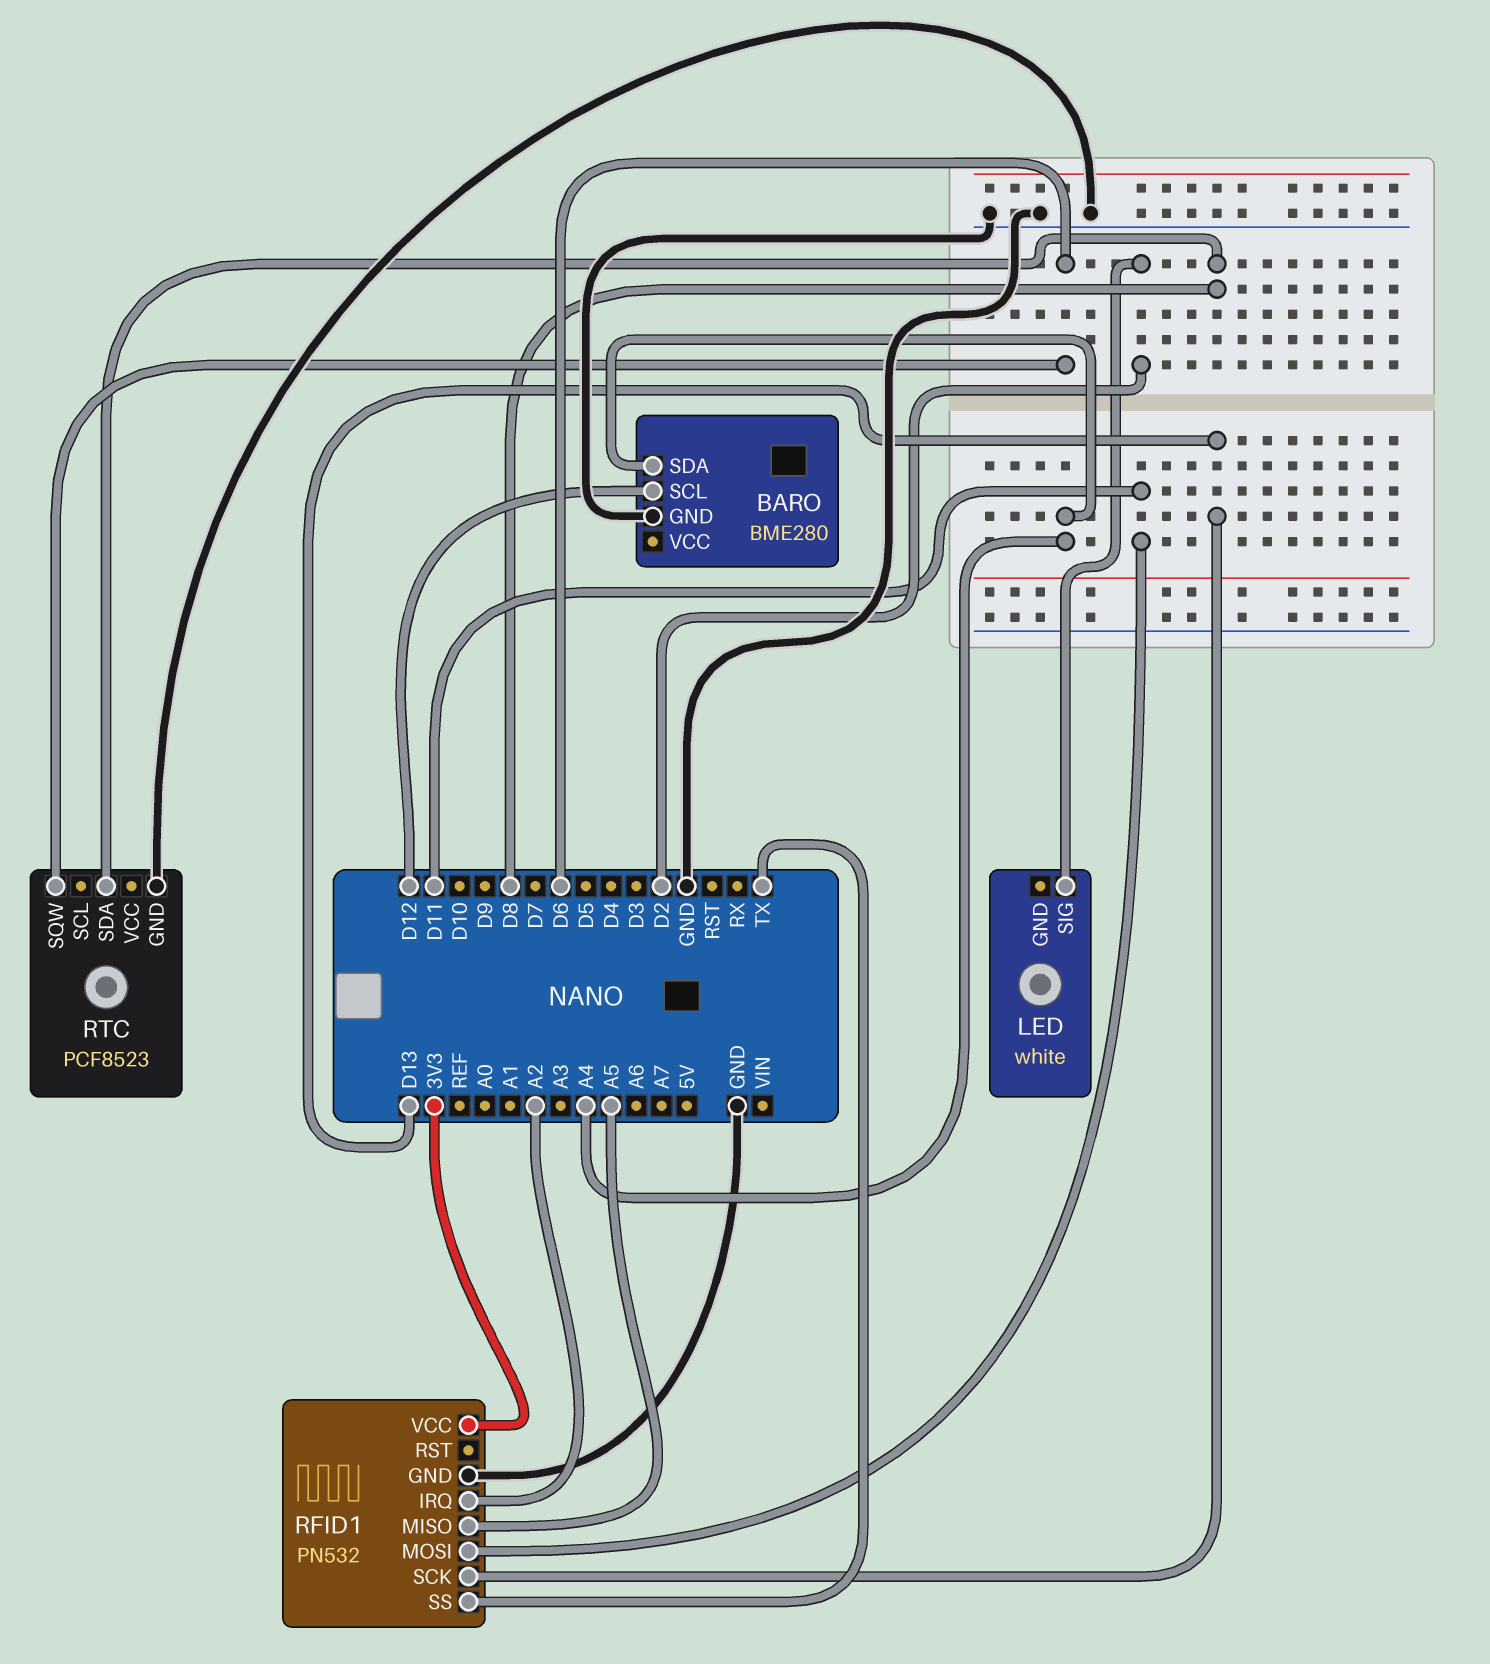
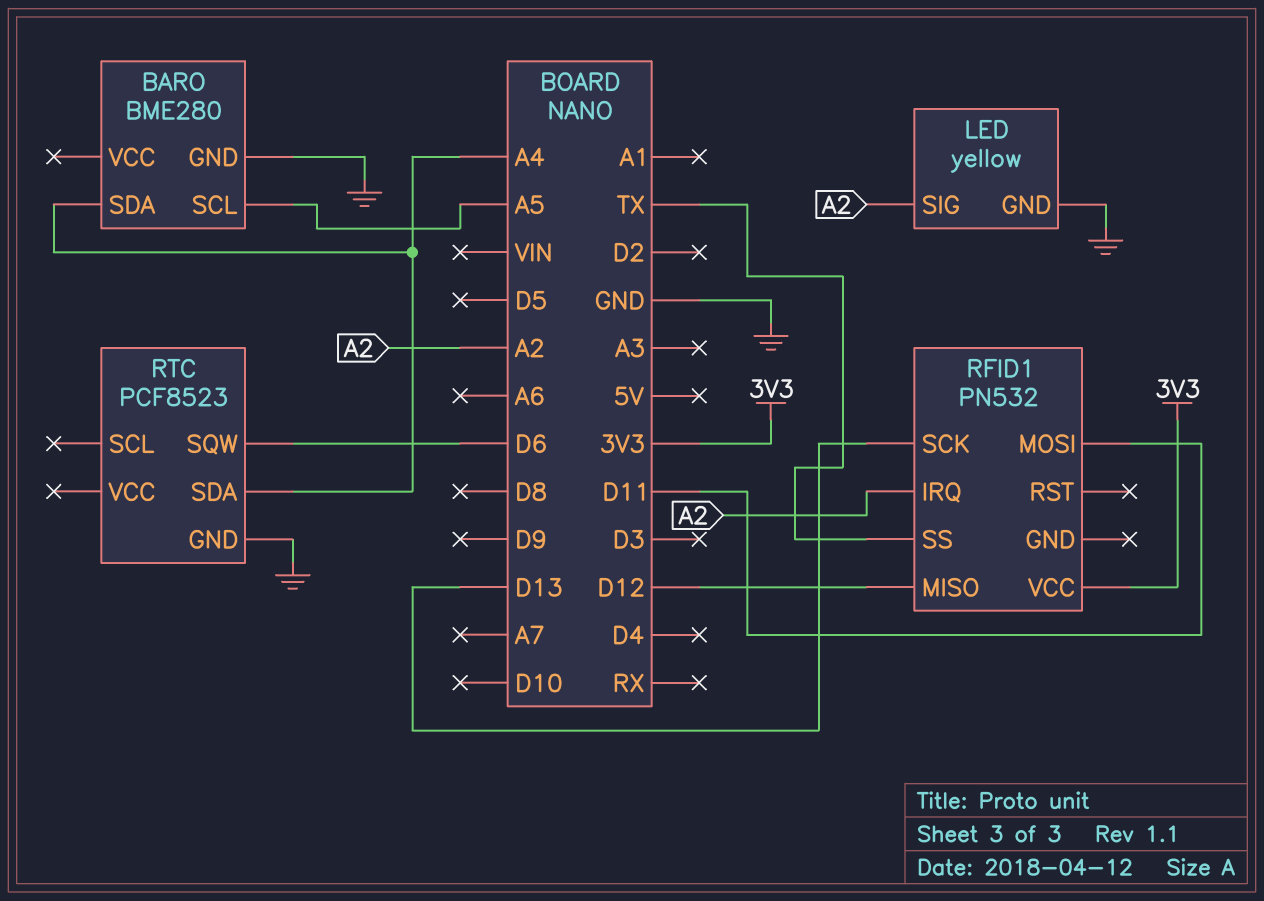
BARO pin SCL: D12 -> A5
LED: white -> yellow
LED pin GND: none -> GND
LED pin SIG: D2 -> A2
RFID1 pin GND: GND -> none
RFID1 pin MISO: A5 -> D12
RTC pin SDA: D8 -> A4

